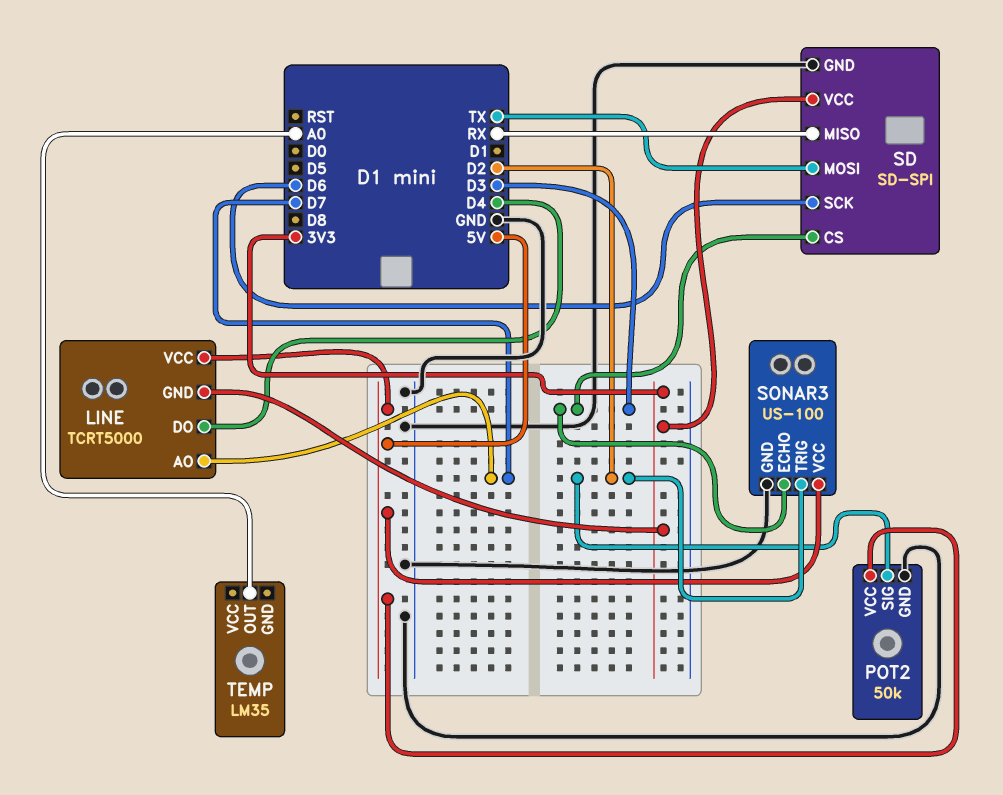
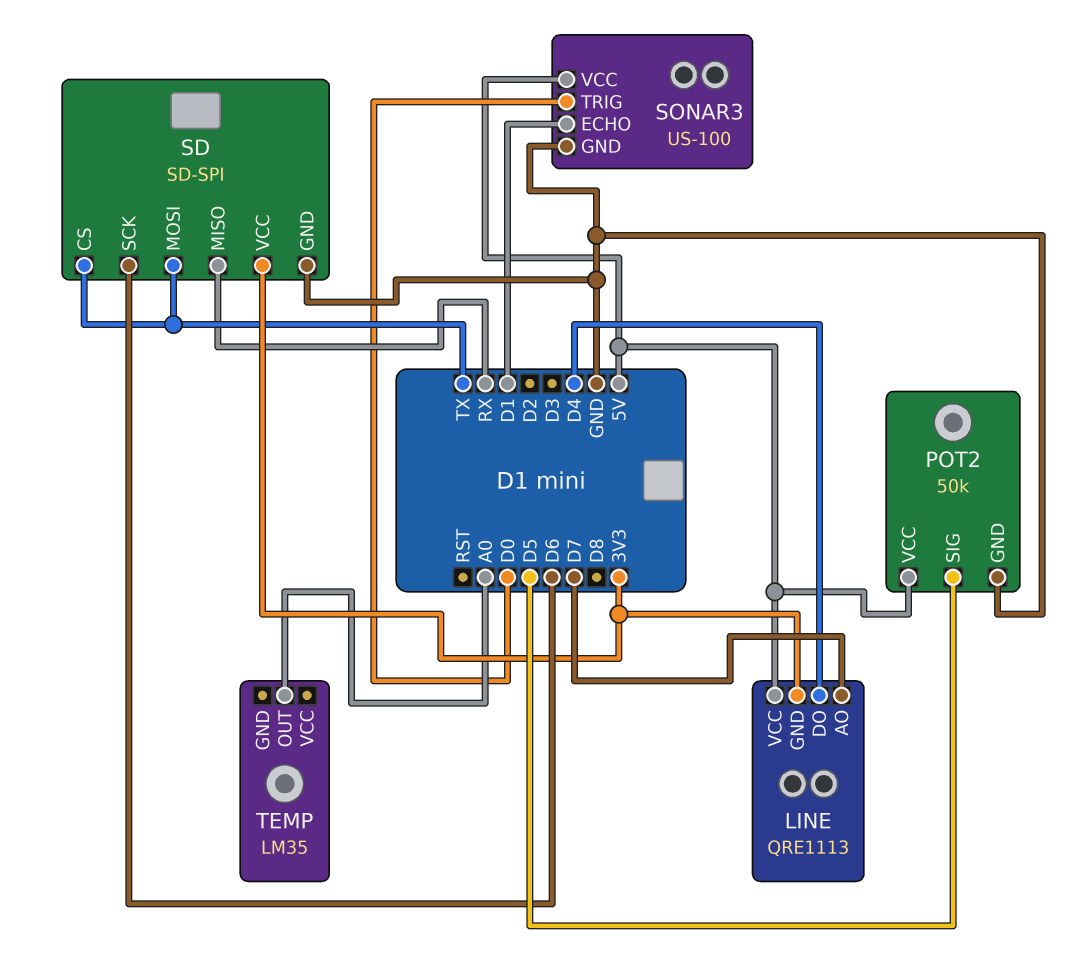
LINE: TCRT5000 -> QRE1113
POT2 pin SIG: D2 -> D5
SD pin CS: D3 -> TX
SONAR3 pin ECHO: D3 -> D1
SONAR3 pin TRIG: D2 -> D0

